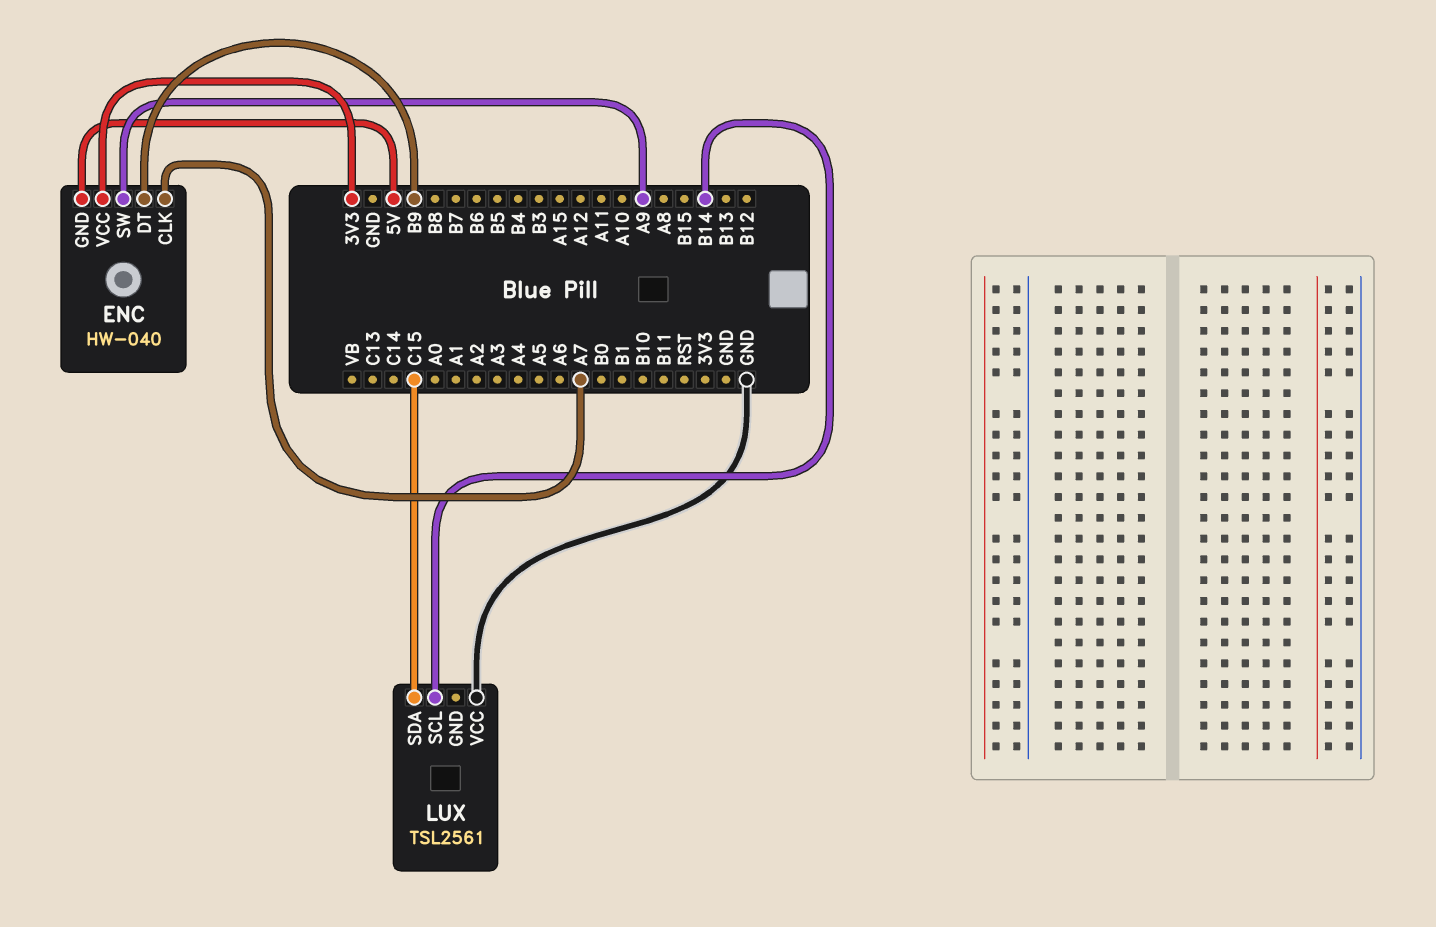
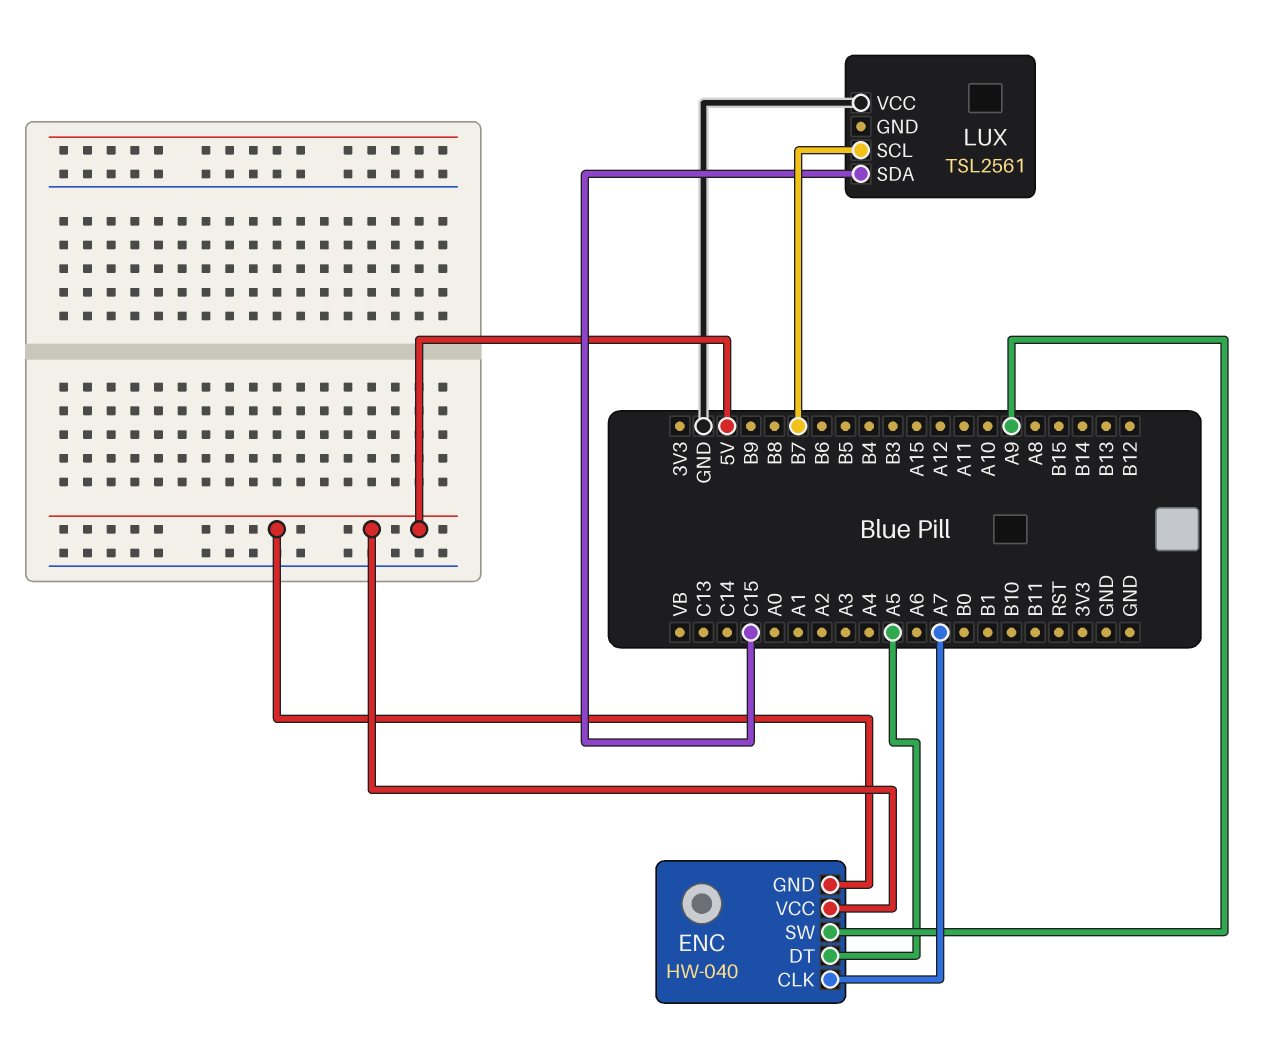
ENC pin DT: B9 -> A5
ENC pin VCC: 3V3 -> 5V
LUX pin SCL: B14 -> B7

